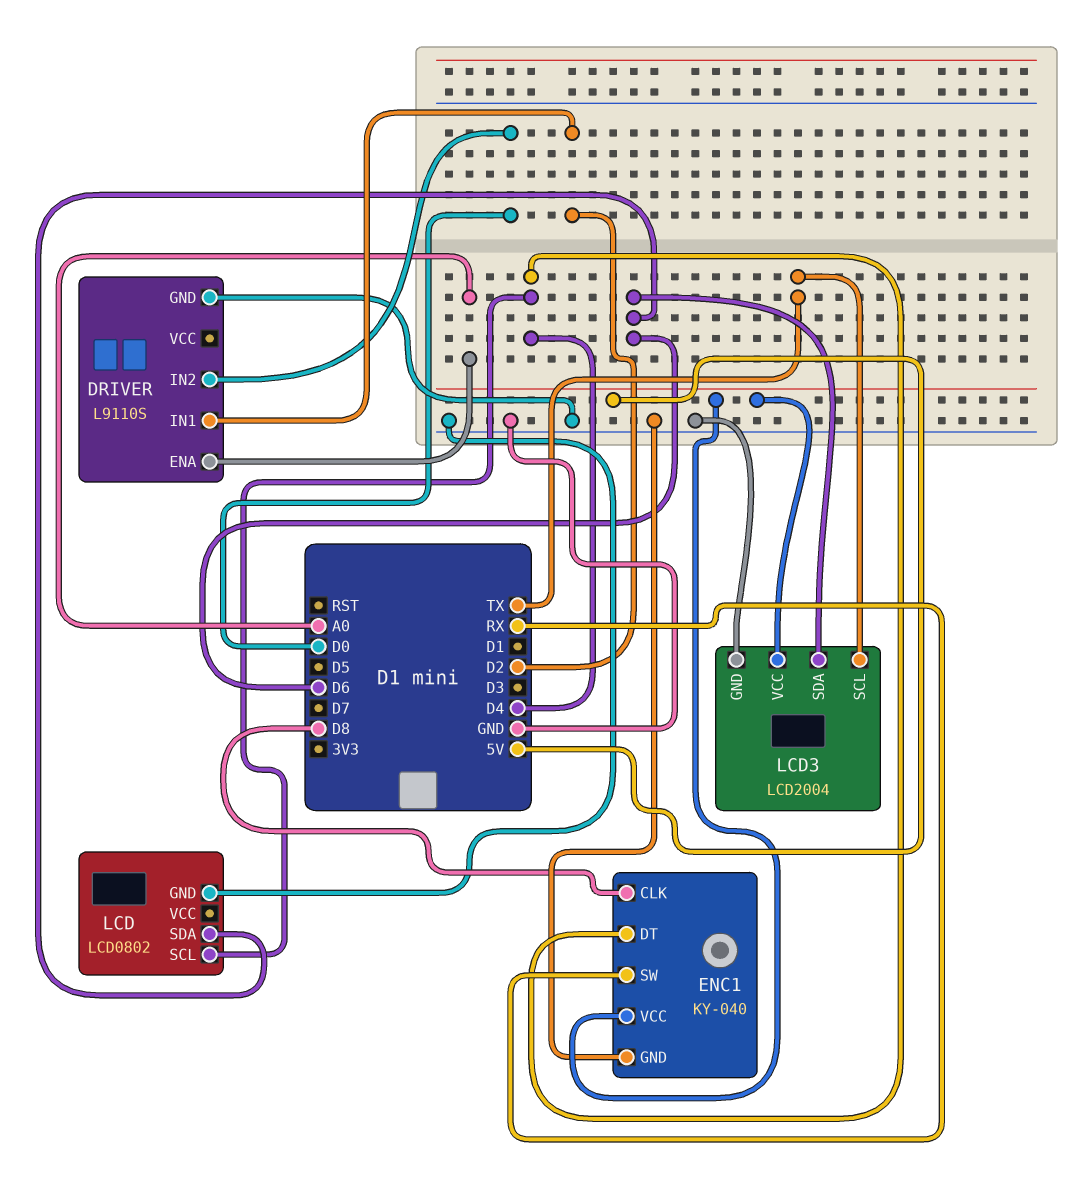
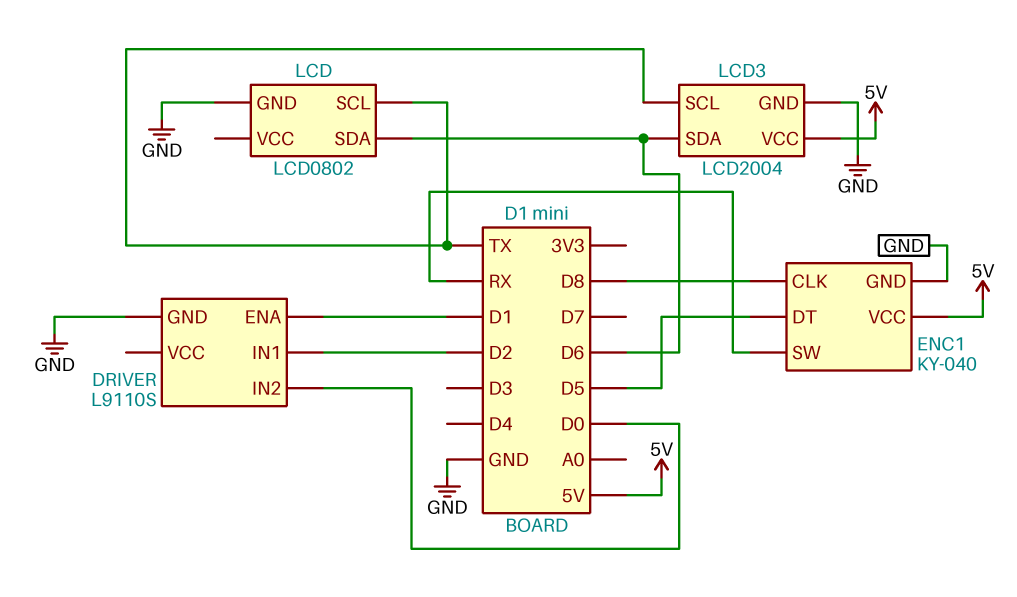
DRIVER pin ENA: A0 -> D1
ENC1 pin DT: D4 -> D5
LCD pin SCL: D4 -> TX

